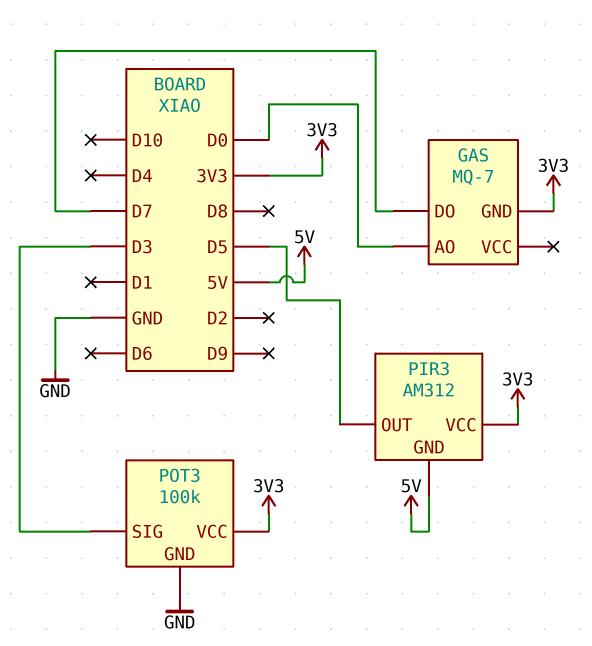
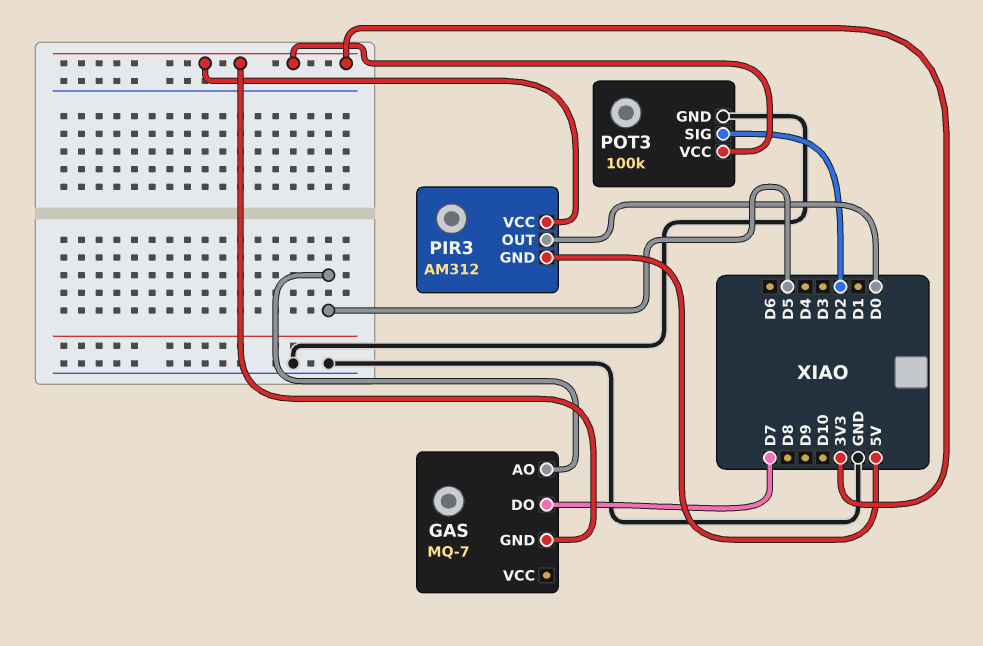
GAS pin AO: D0 -> D5
PIR3 pin OUT: D5 -> D0
POT3 pin SIG: D3 -> D2

